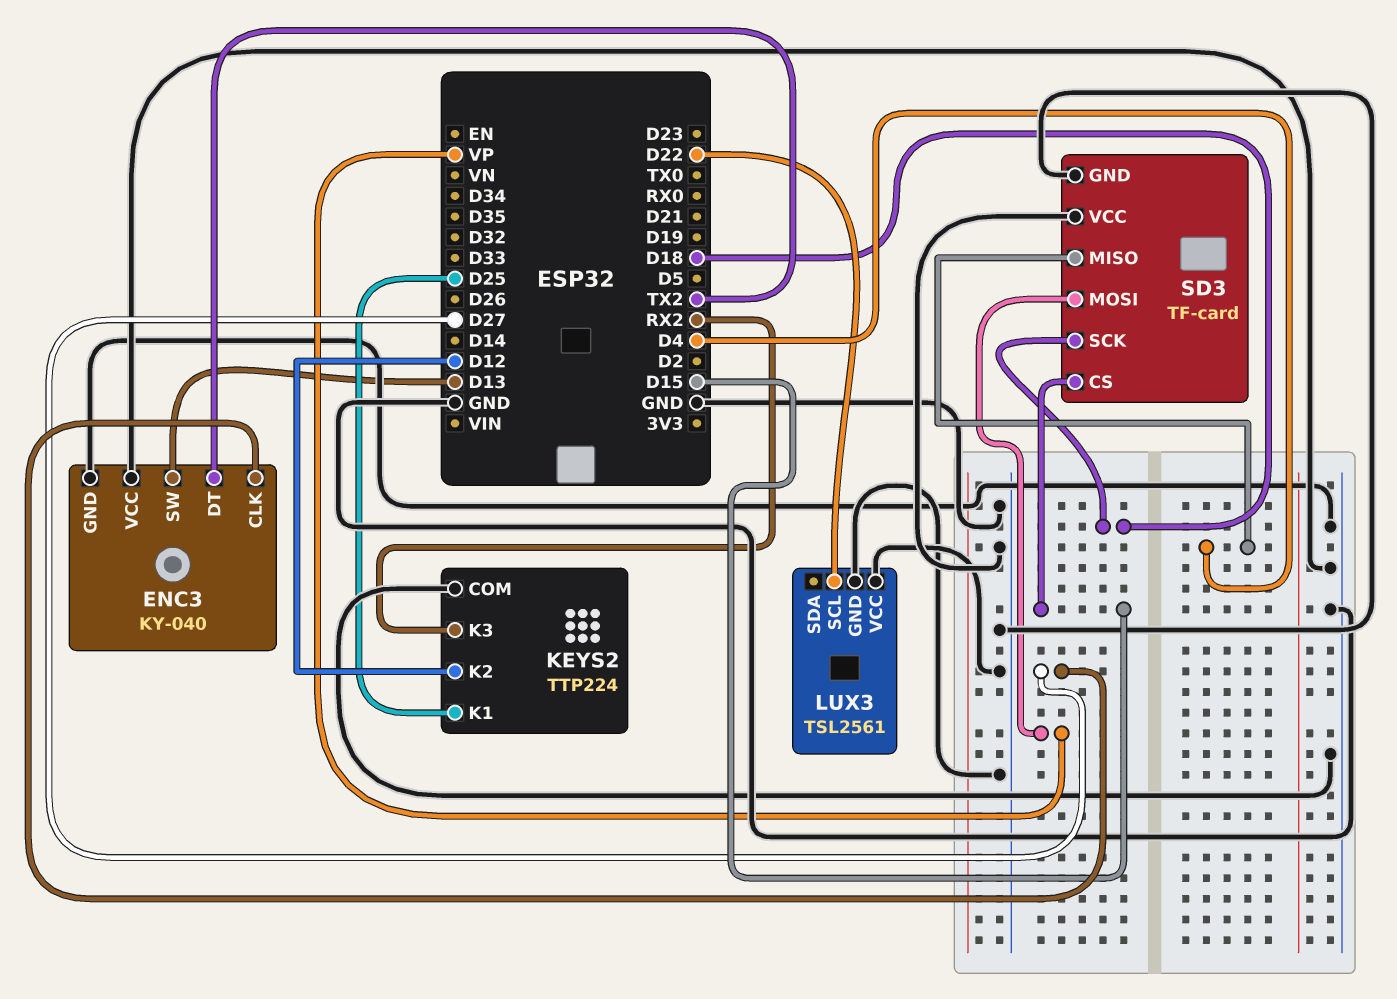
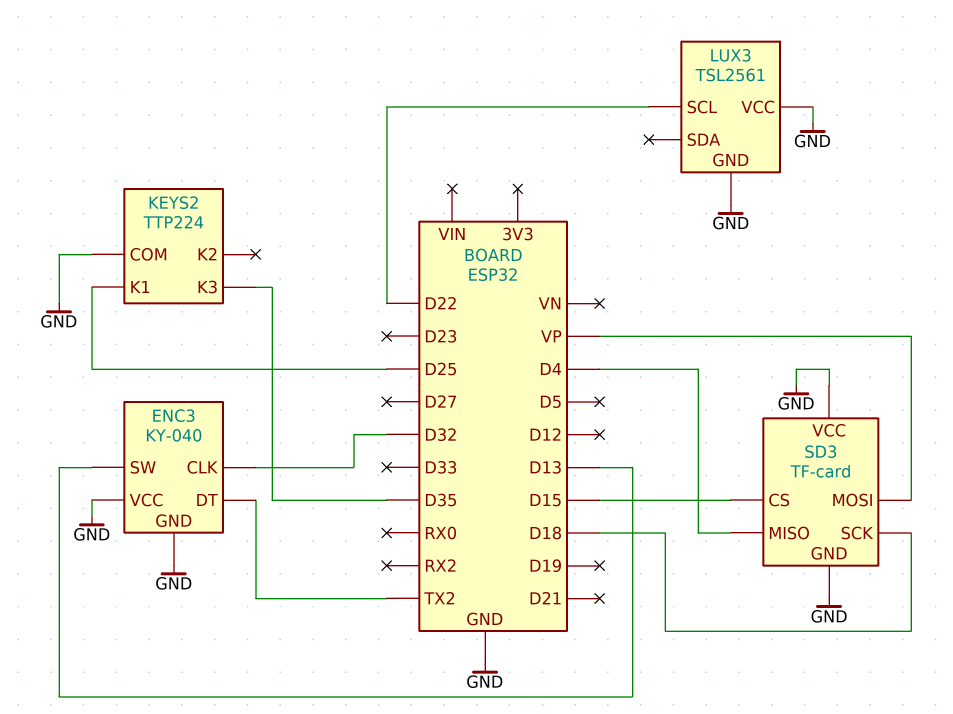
ENC3 pin CLK: D27 -> D32
KEYS2 pin K2: D12 -> none
KEYS2 pin K3: RX2 -> D35

